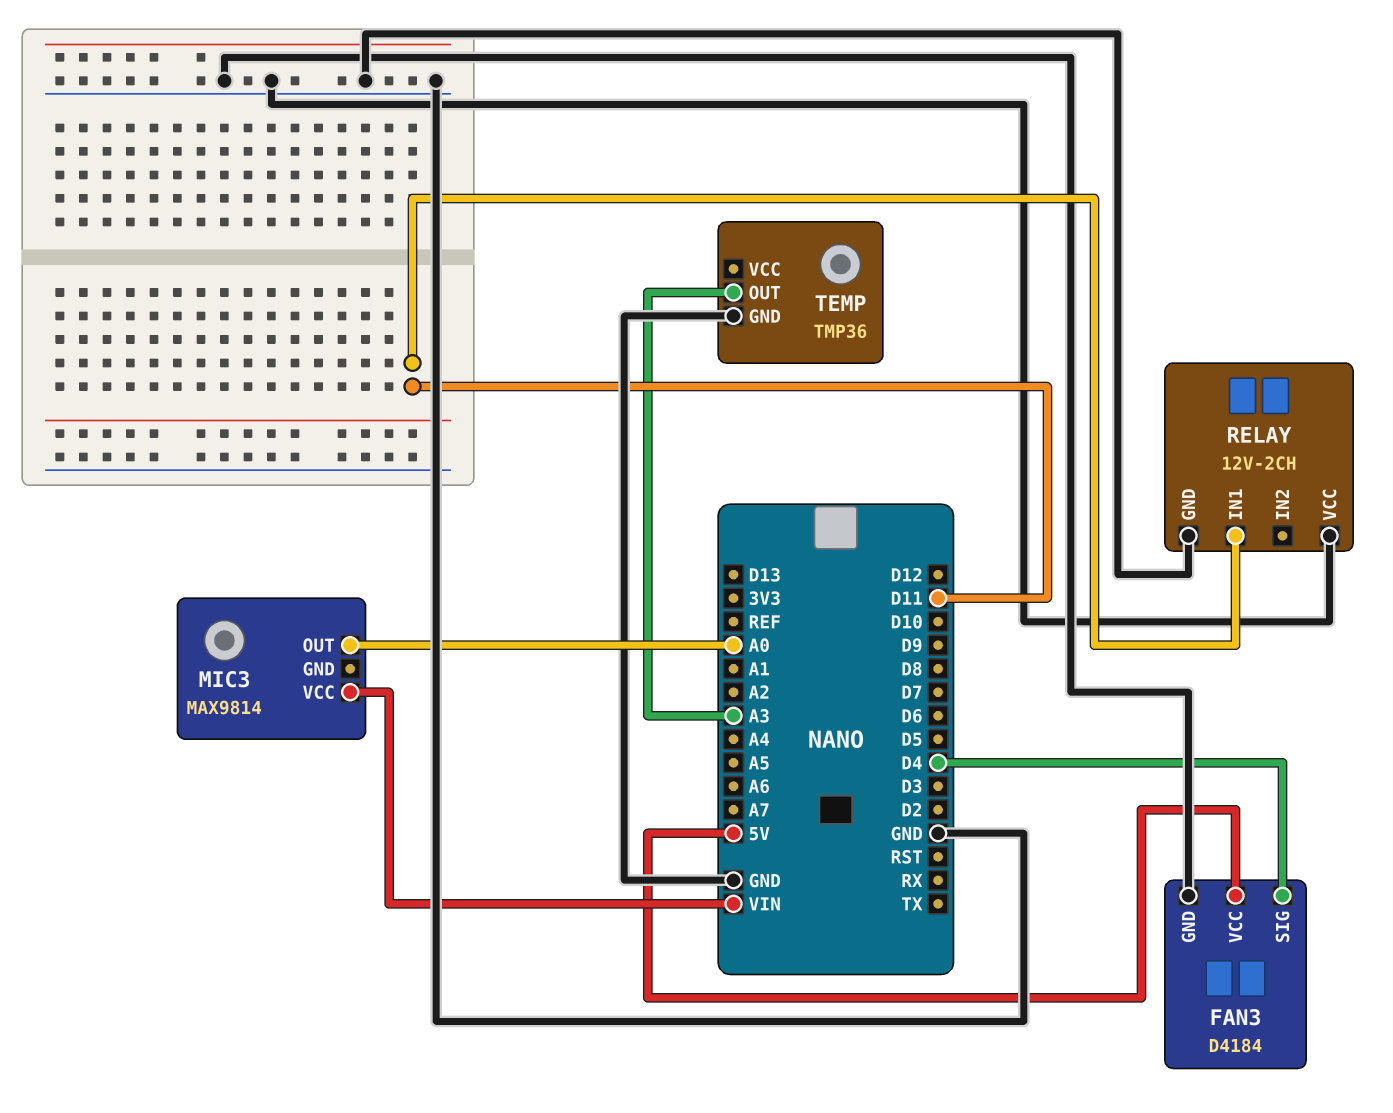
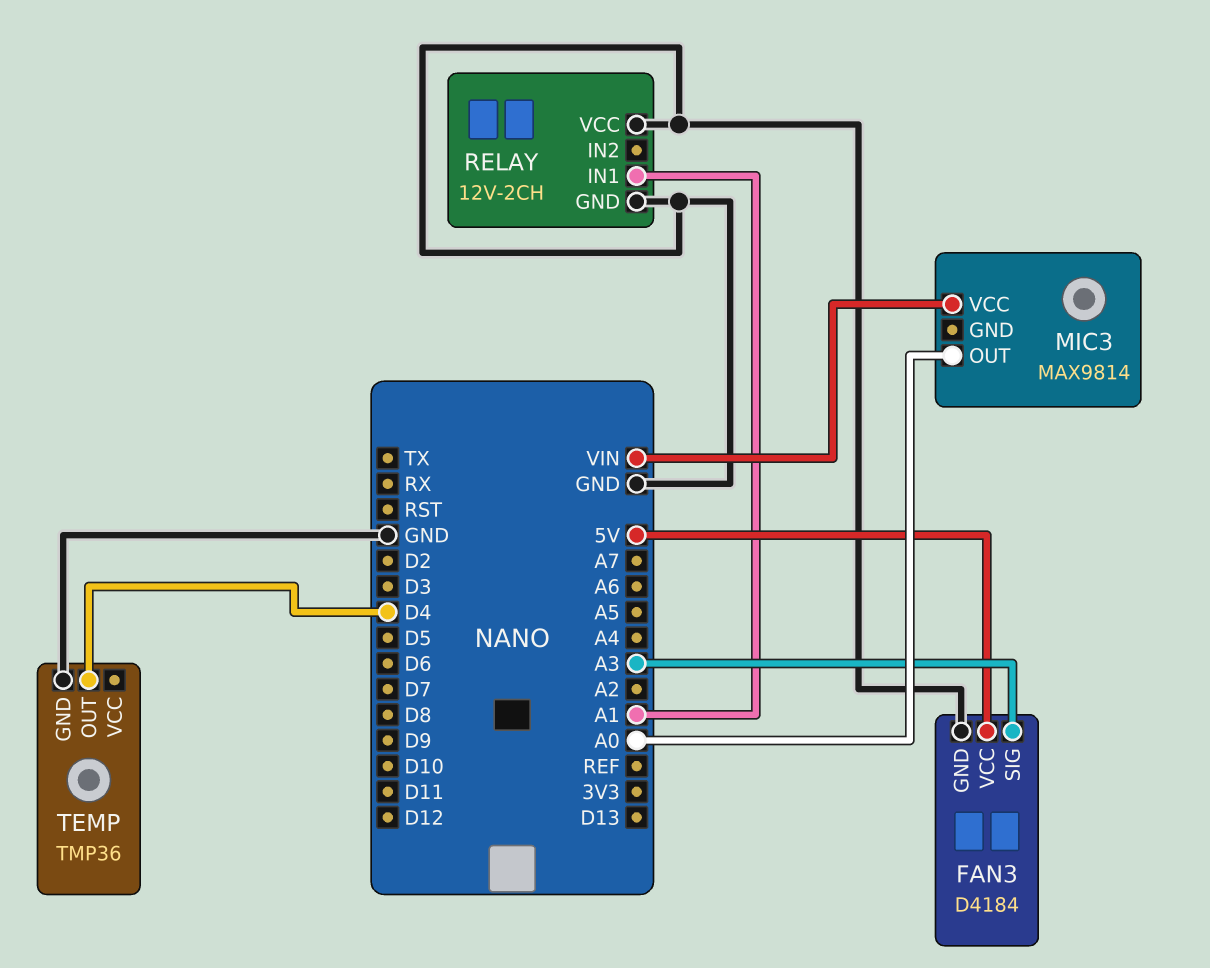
FAN3 pin SIG: D4 -> A3
RELAY pin IN1: D11 -> A1
TEMP pin OUT: A3 -> D4

